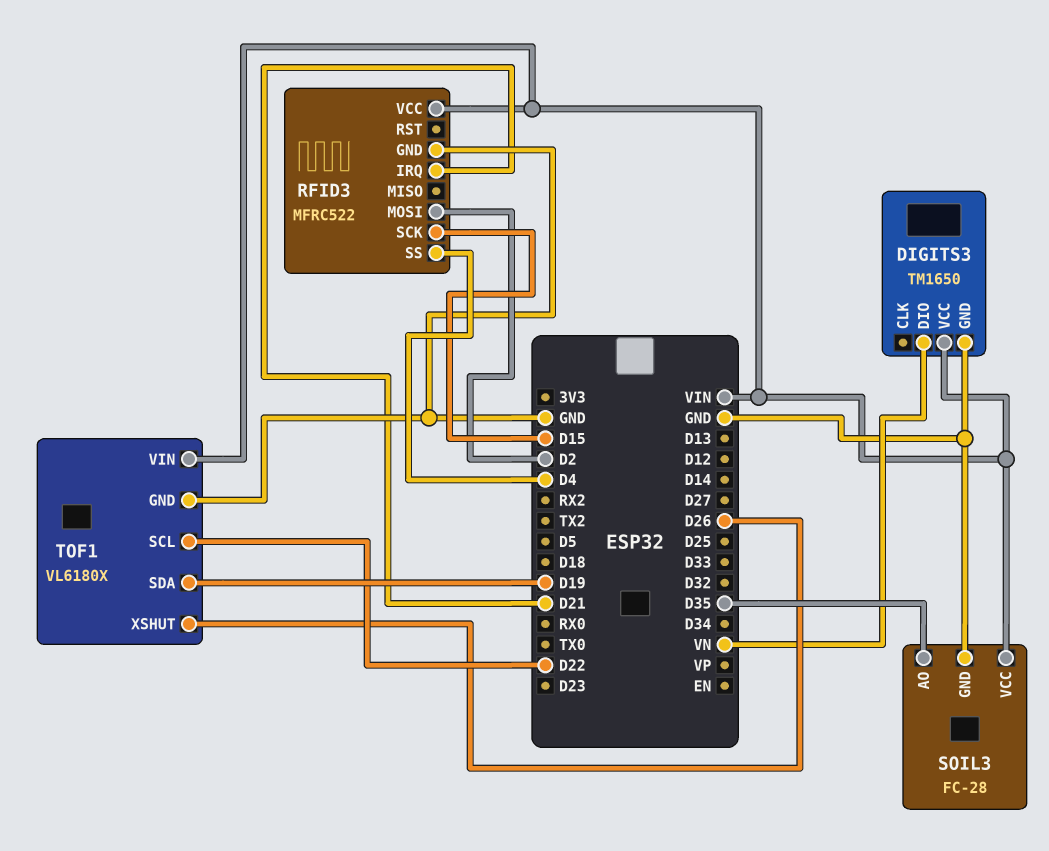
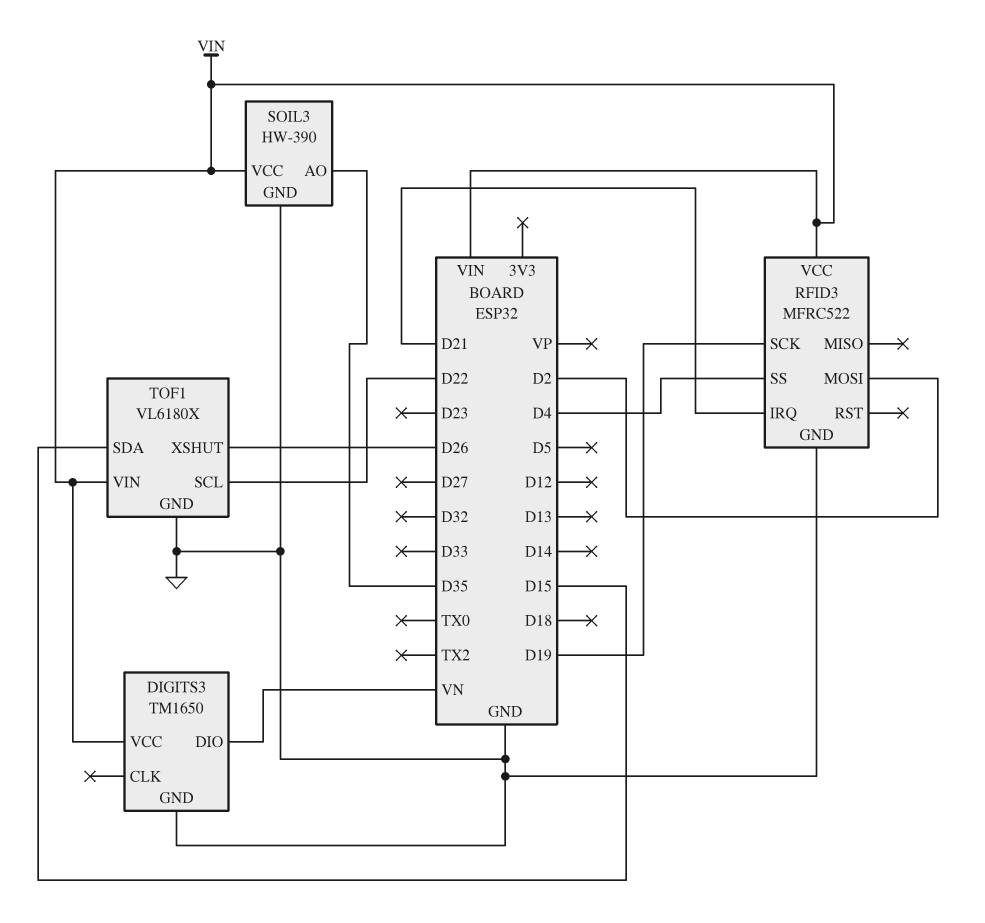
RFID3 pin SCK: D15 -> D19
SOIL3: FC-28 -> HW-390
TOF1 pin SDA: D19 -> D15

